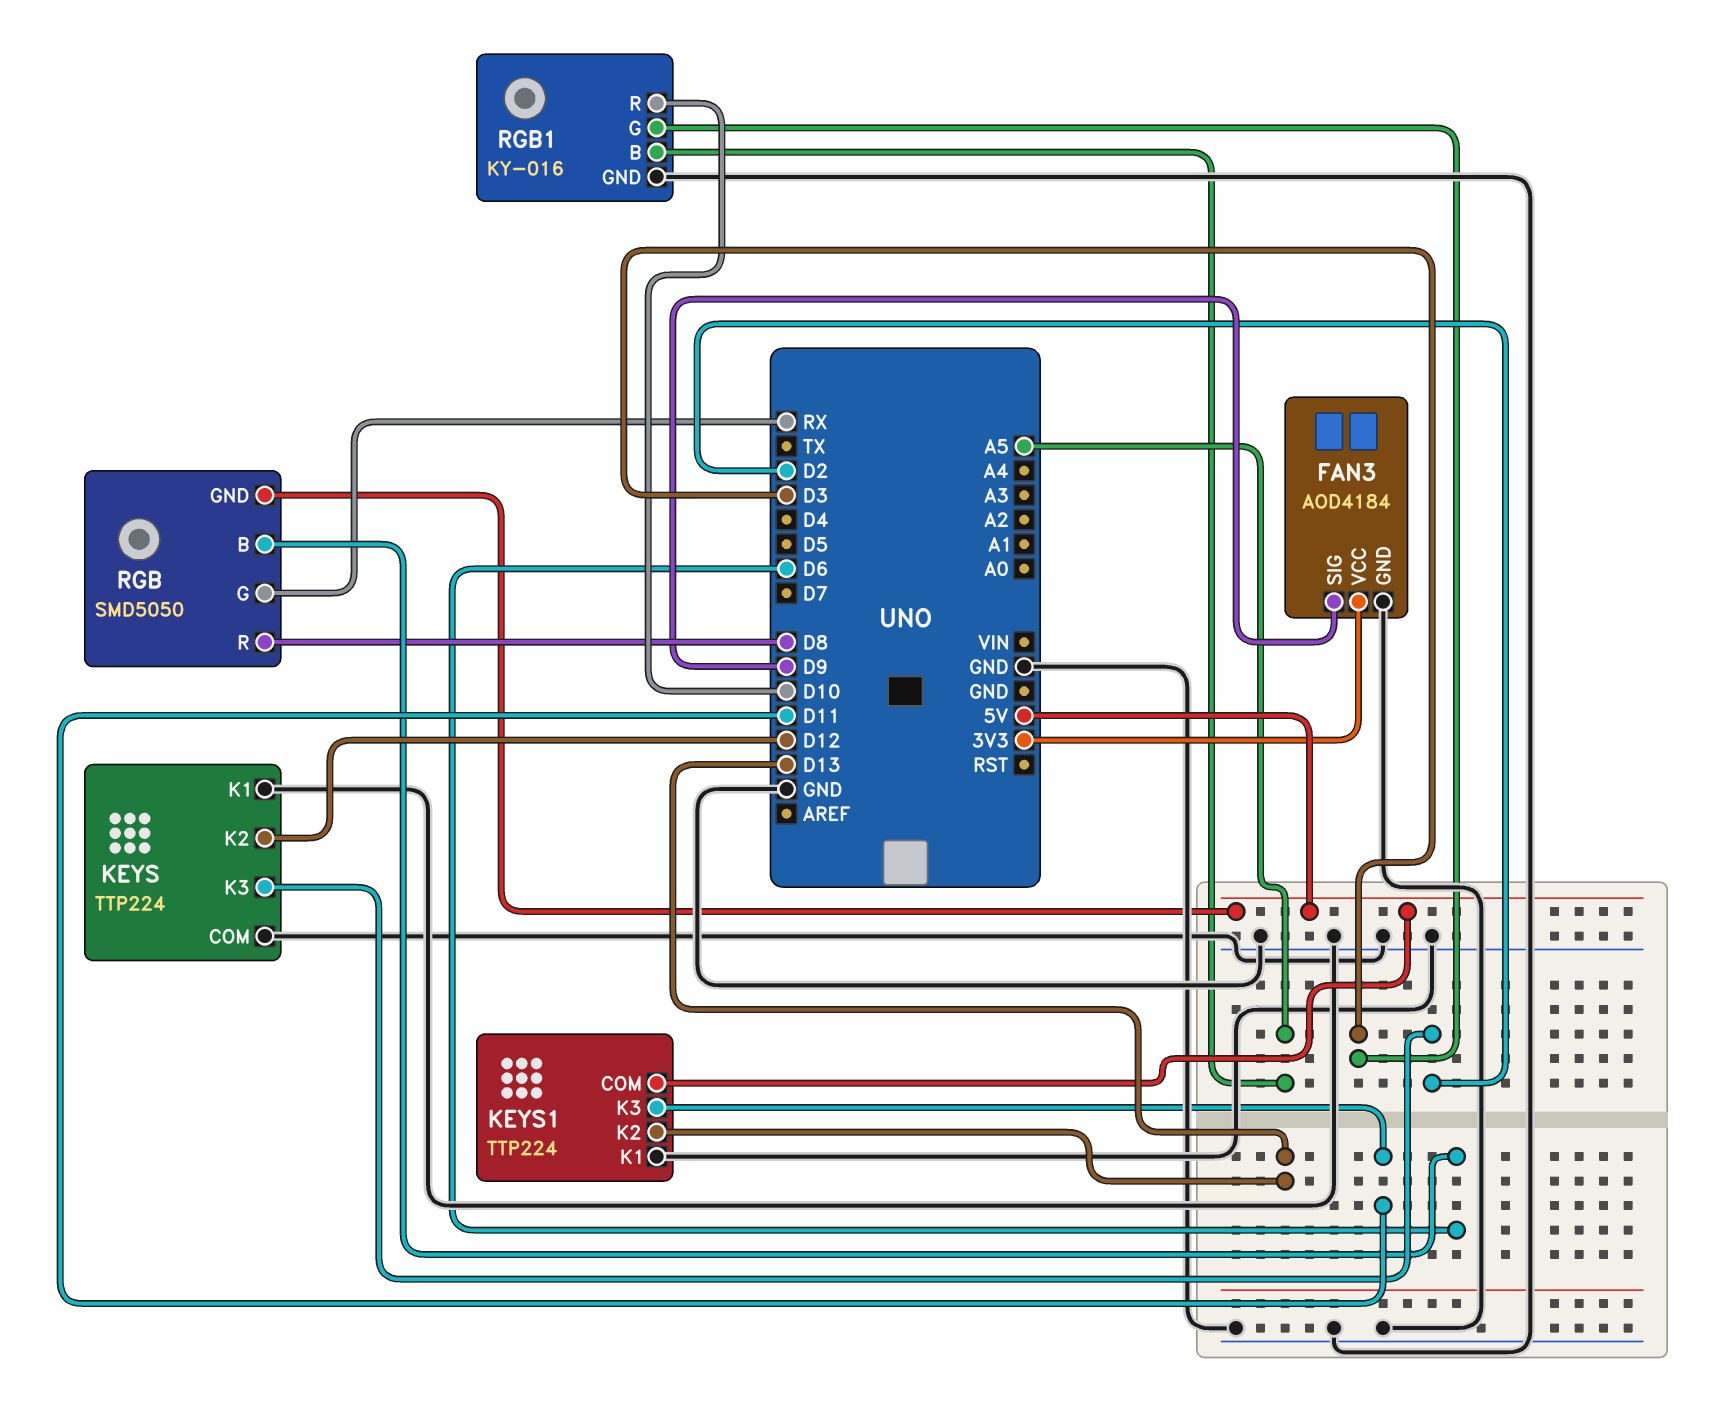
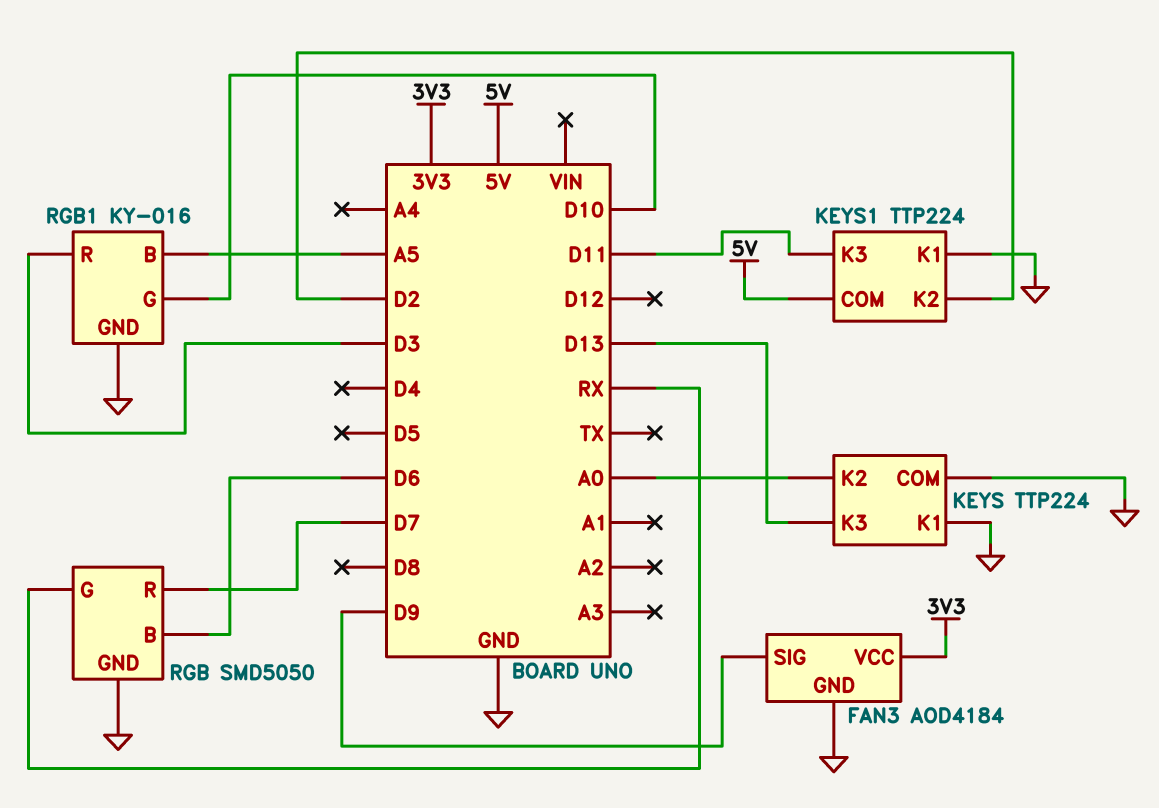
KEYS pin K2: D12 -> A0
KEYS pin K3: D2 -> D13
KEYS1 pin K2: D13 -> D2
RGB pin GND: 5V -> GND
RGB pin R: D8 -> D7
RGB1 pin G: D3 -> D10
RGB1 pin R: D10 -> D3

